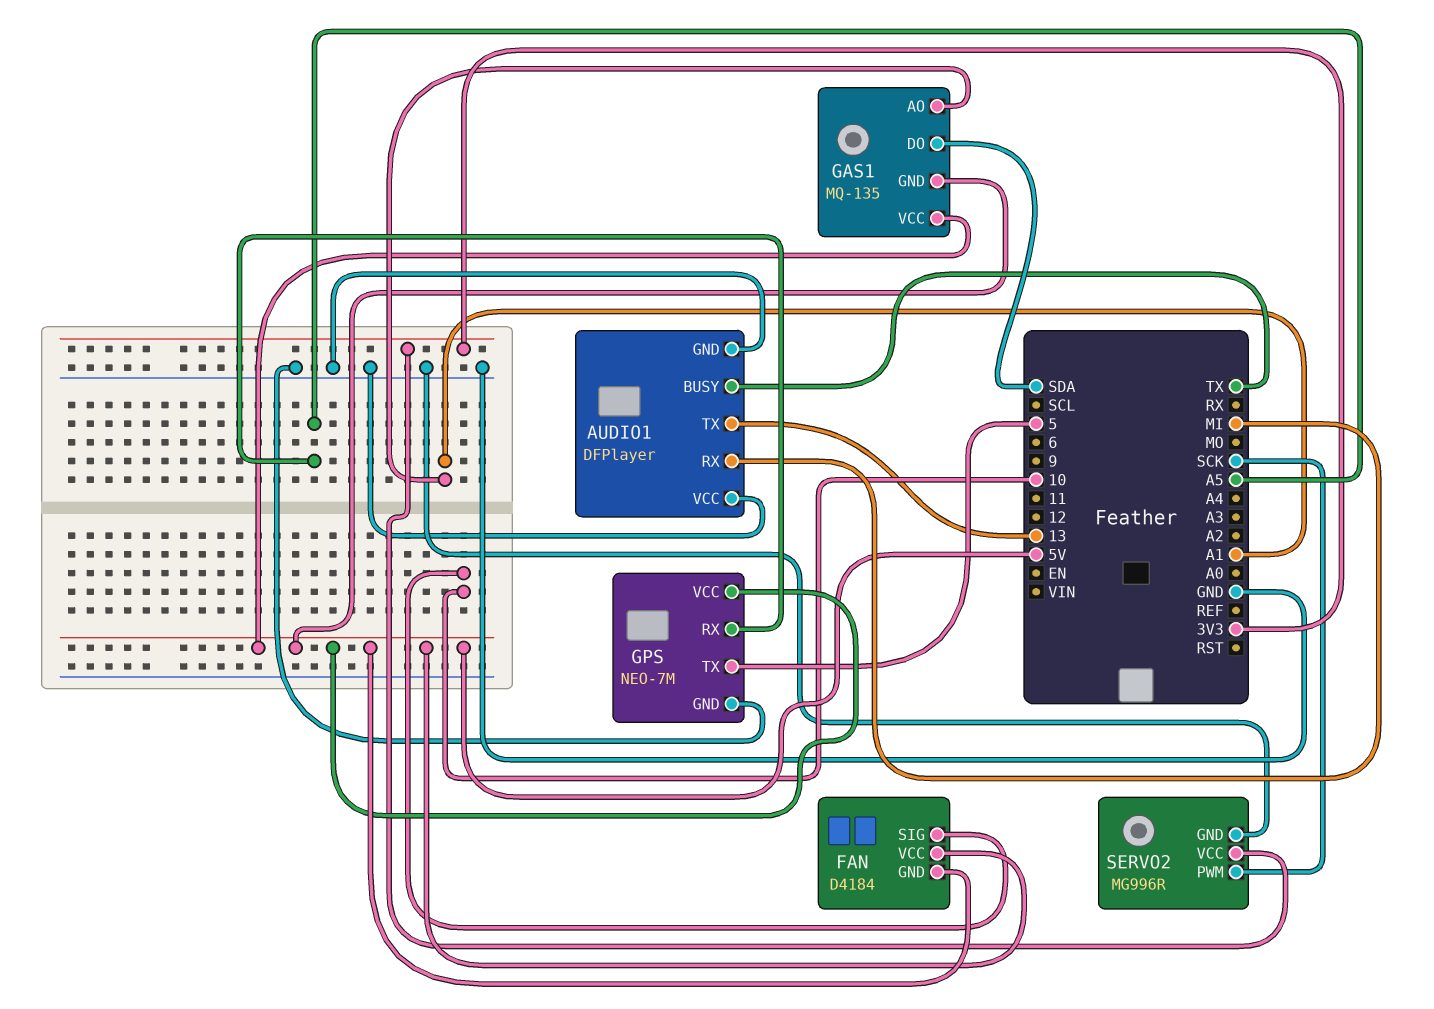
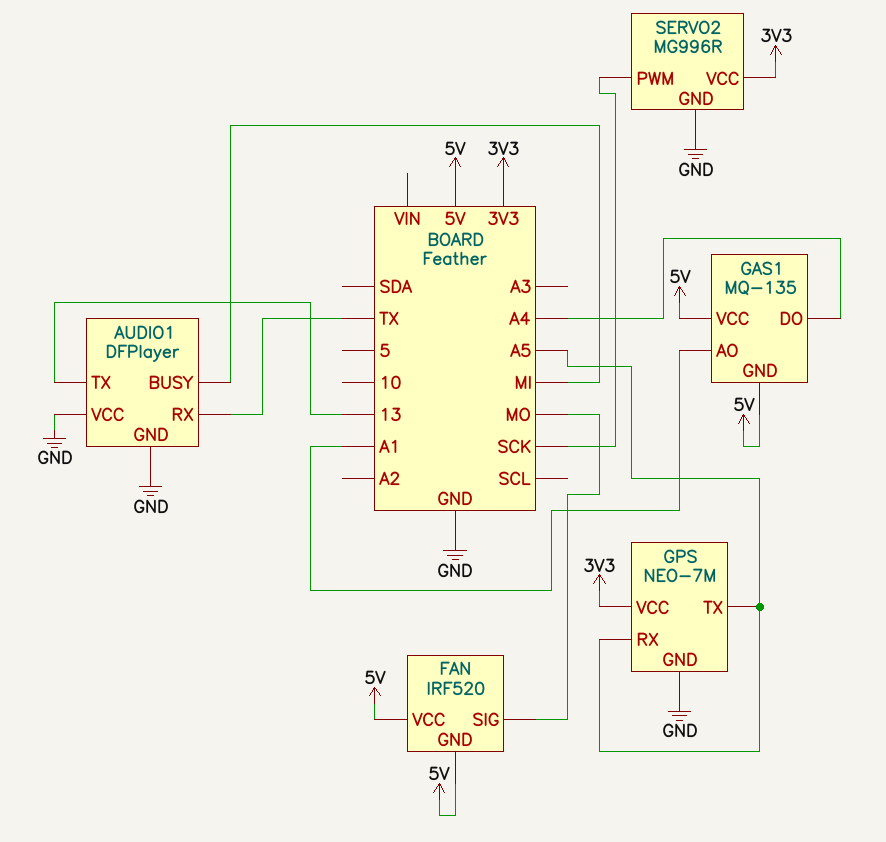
AUDIO1 pin BUSY: TX -> MI
AUDIO1 pin RX: MI -> TX
FAN: D4184 -> IRF520
FAN pin SIG: 10 -> MO
GAS1 pin DO: SDA -> A4
GPS pin TX: 5 -> A5
GPS pin VCC: 5V -> 3V3

